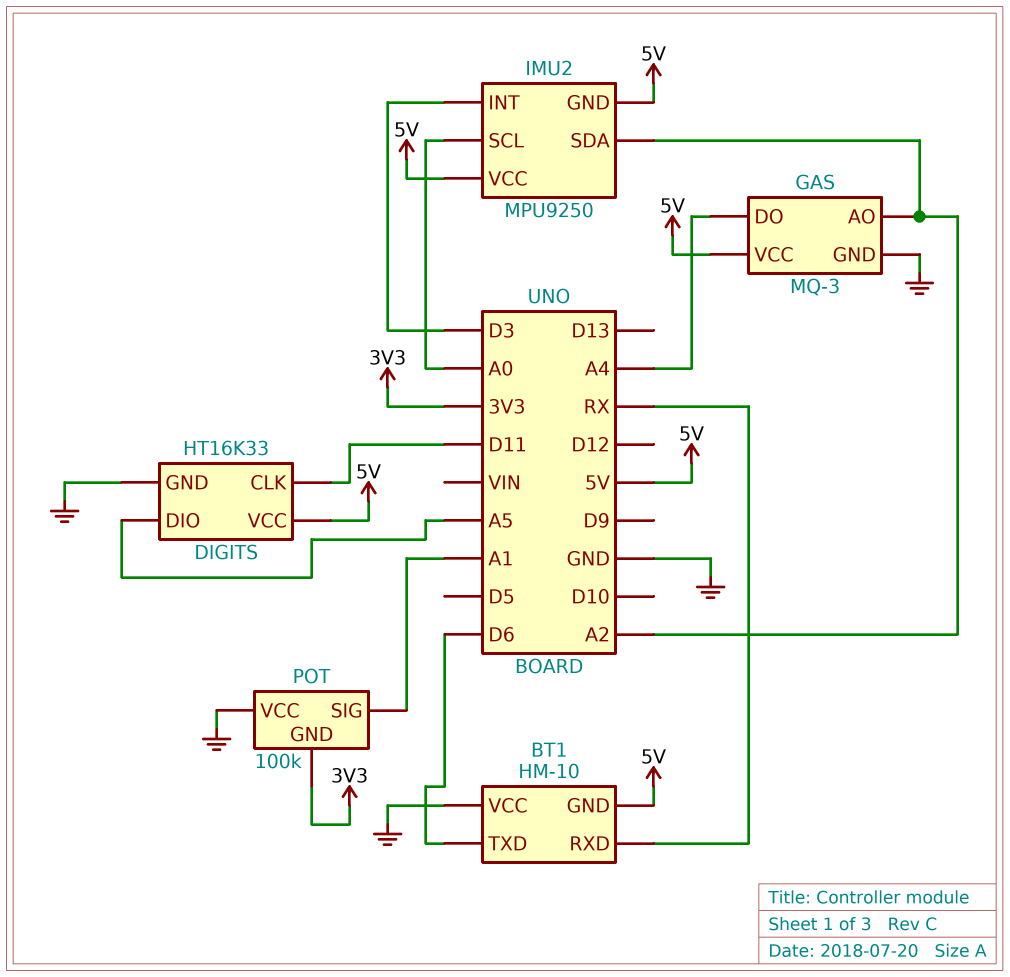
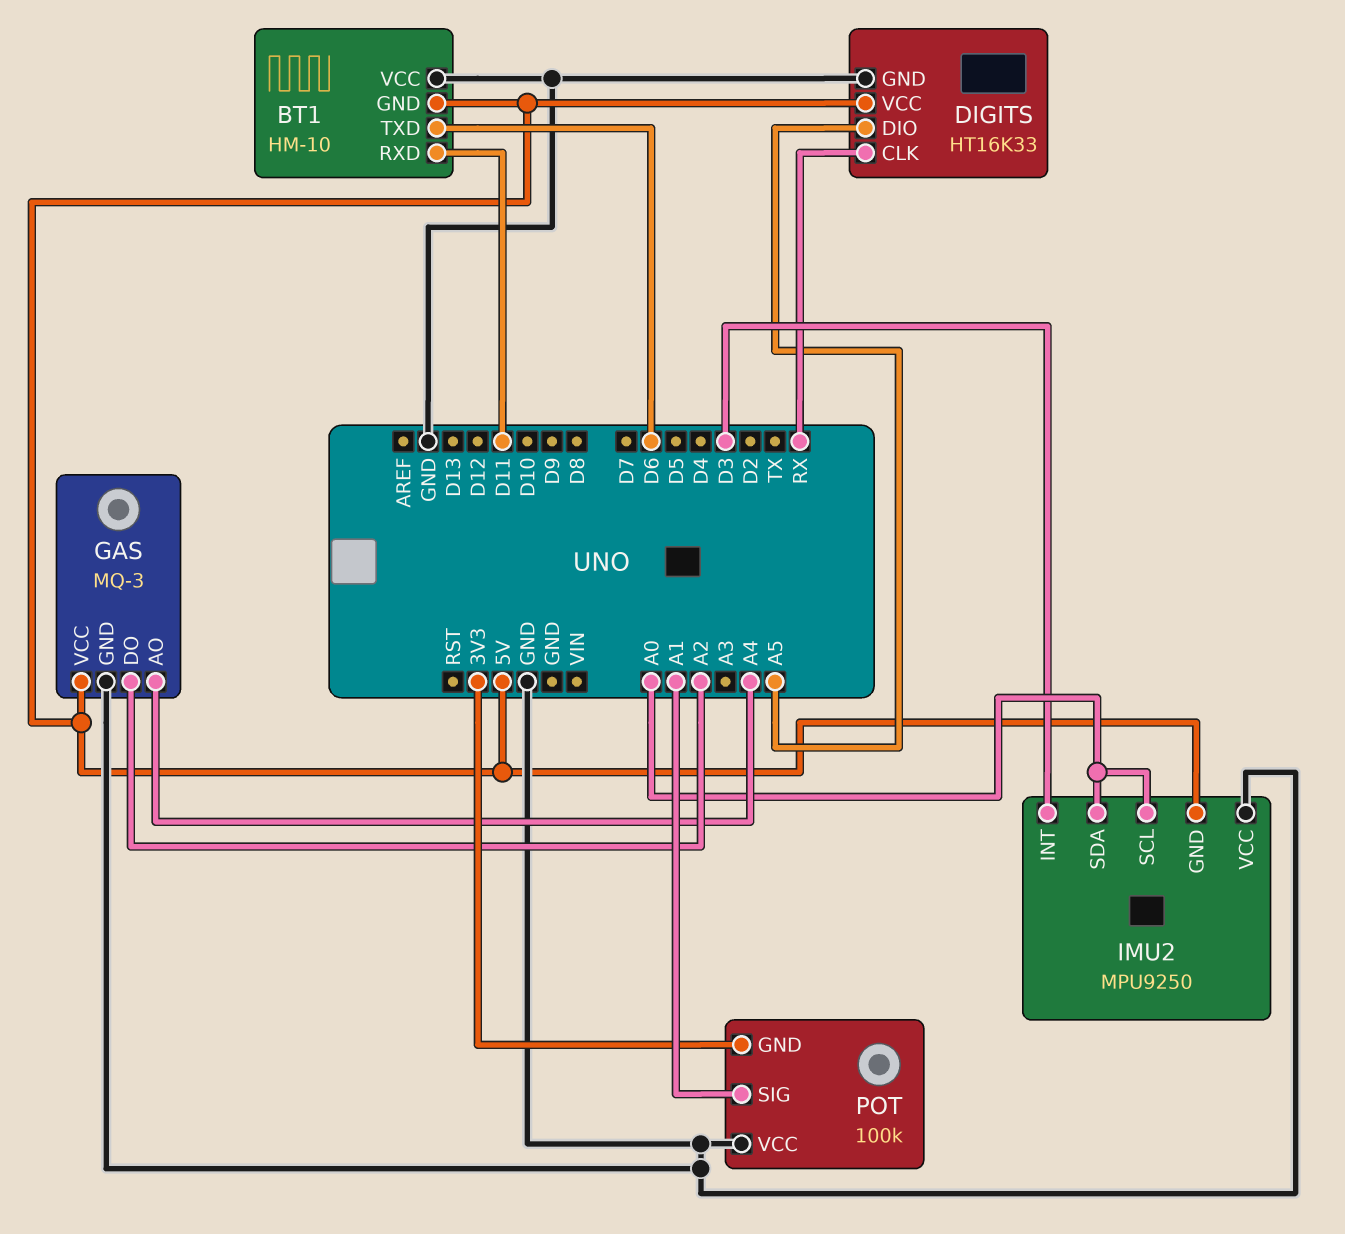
BT1 pin RXD: RX -> D11
DIGITS pin CLK: D11 -> RX
GAS pin AO: A2 -> A4
GAS pin DO: A4 -> A2
IMU2 pin SDA: A2 -> A0
IMU2 pin VCC: 5V -> GND

